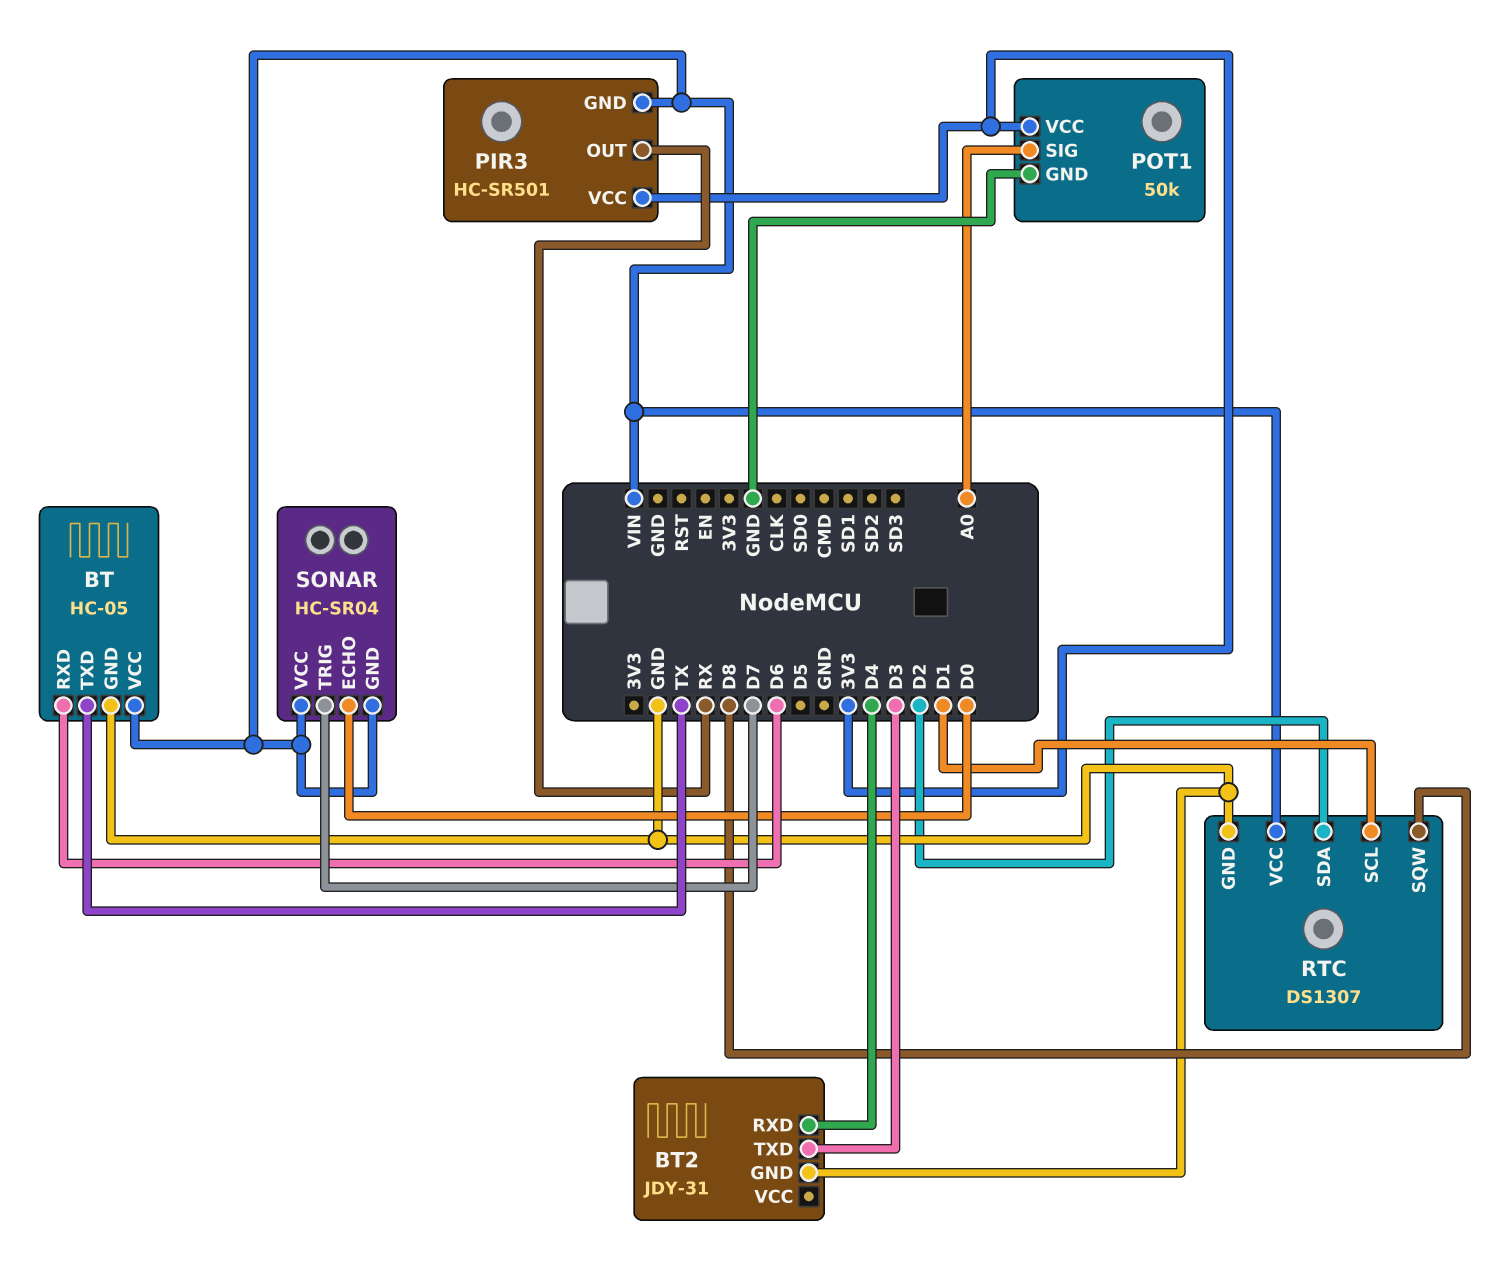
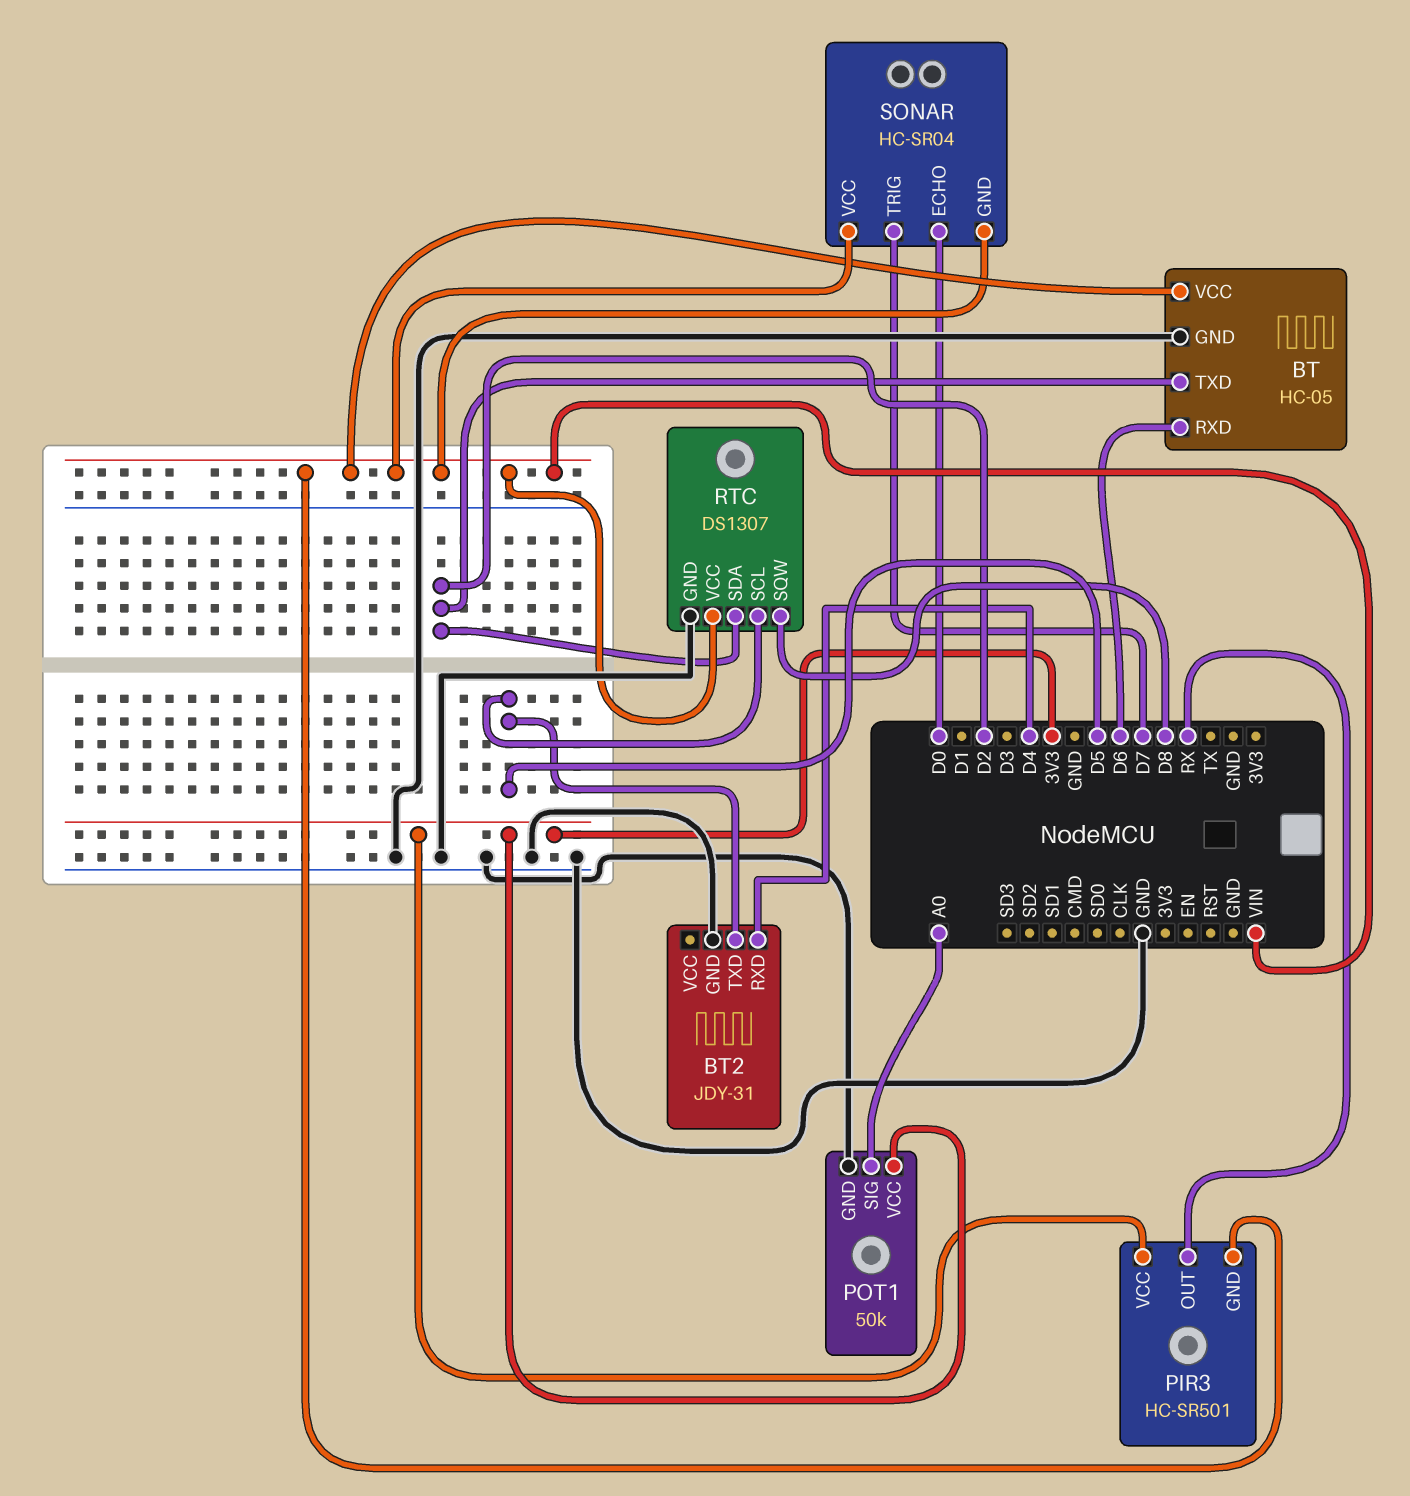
BT pin TXD: TX -> D2
BT2 pin TXD: D3 -> D5
RTC pin SCL: D1 -> D5

